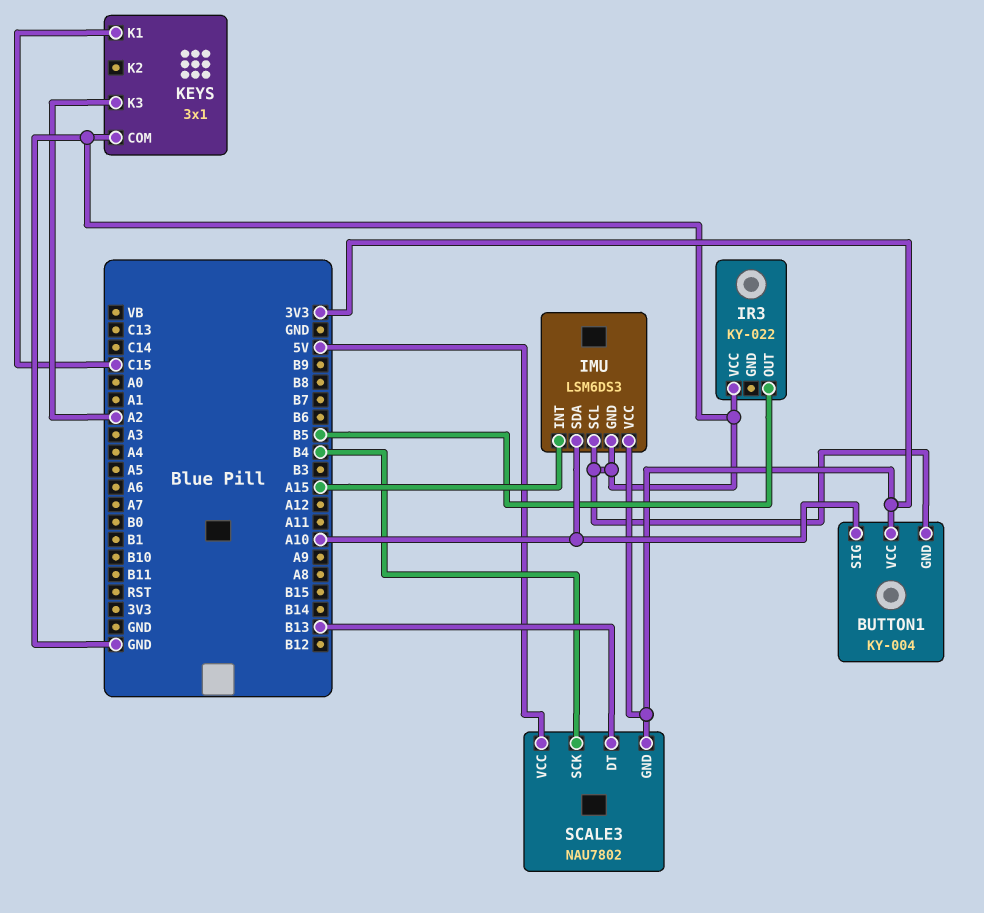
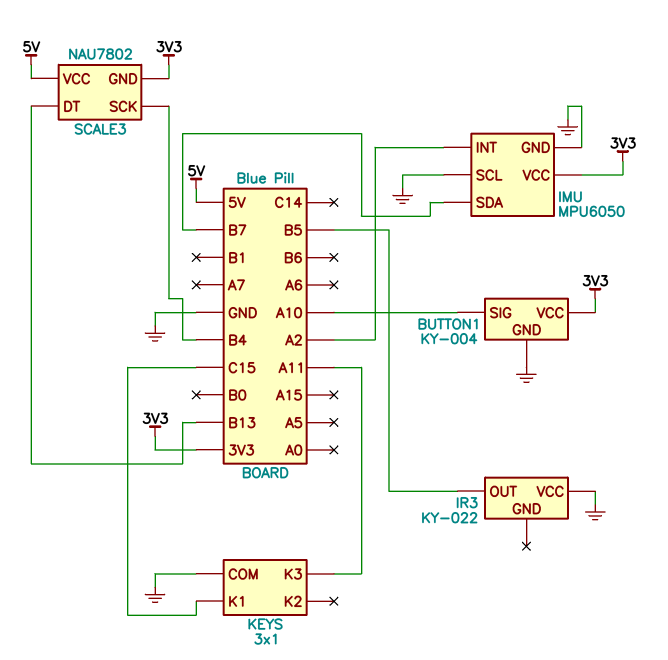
IMU: LSM6DS3 -> MPU6050
IMU pin INT: A15 -> A2
IMU pin SDA: A10 -> B7
KEYS pin K3: A2 -> A11

